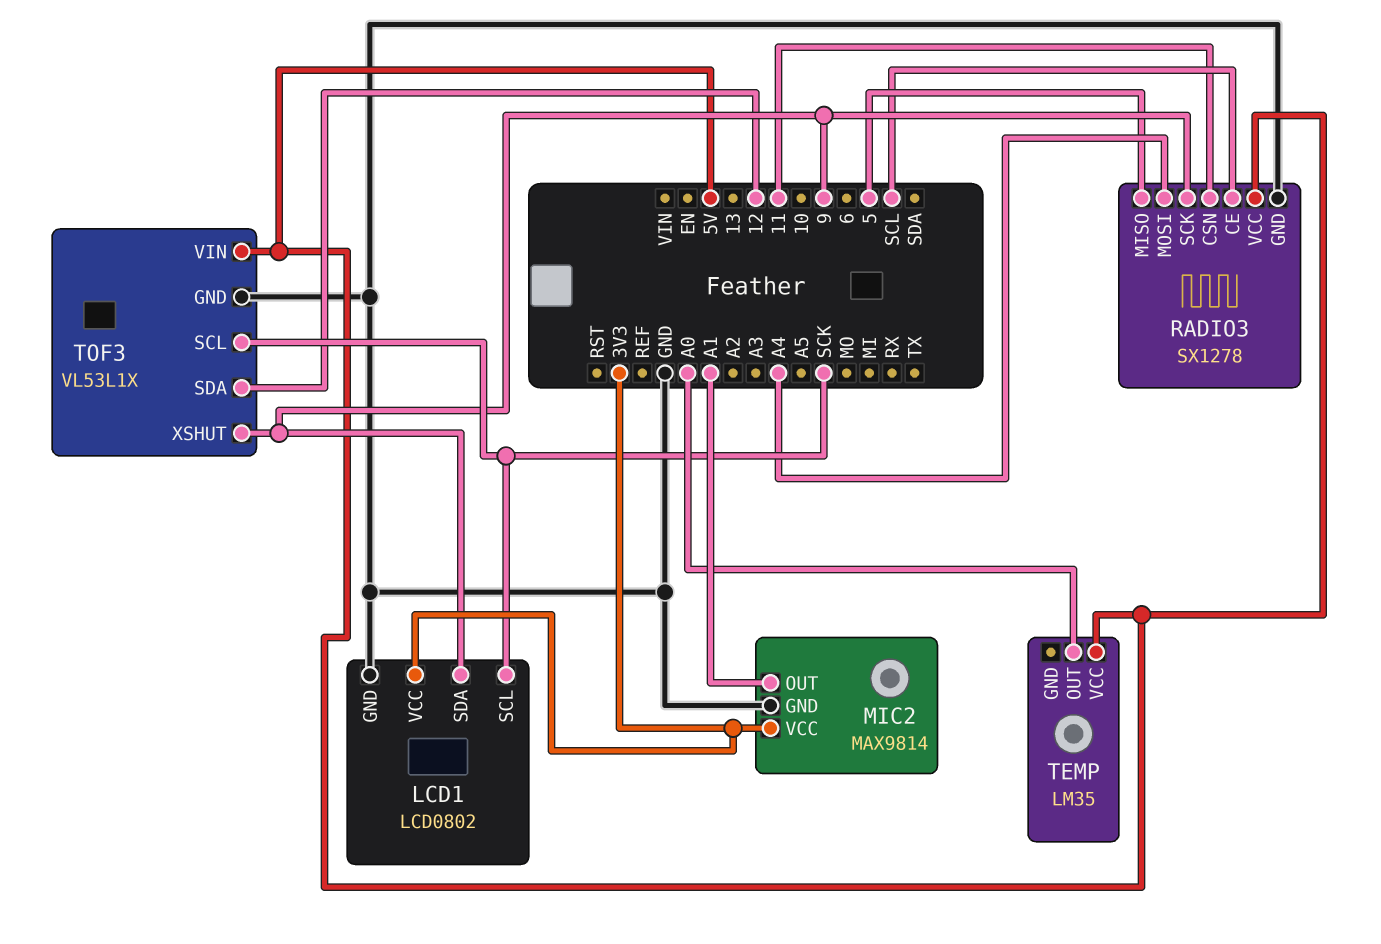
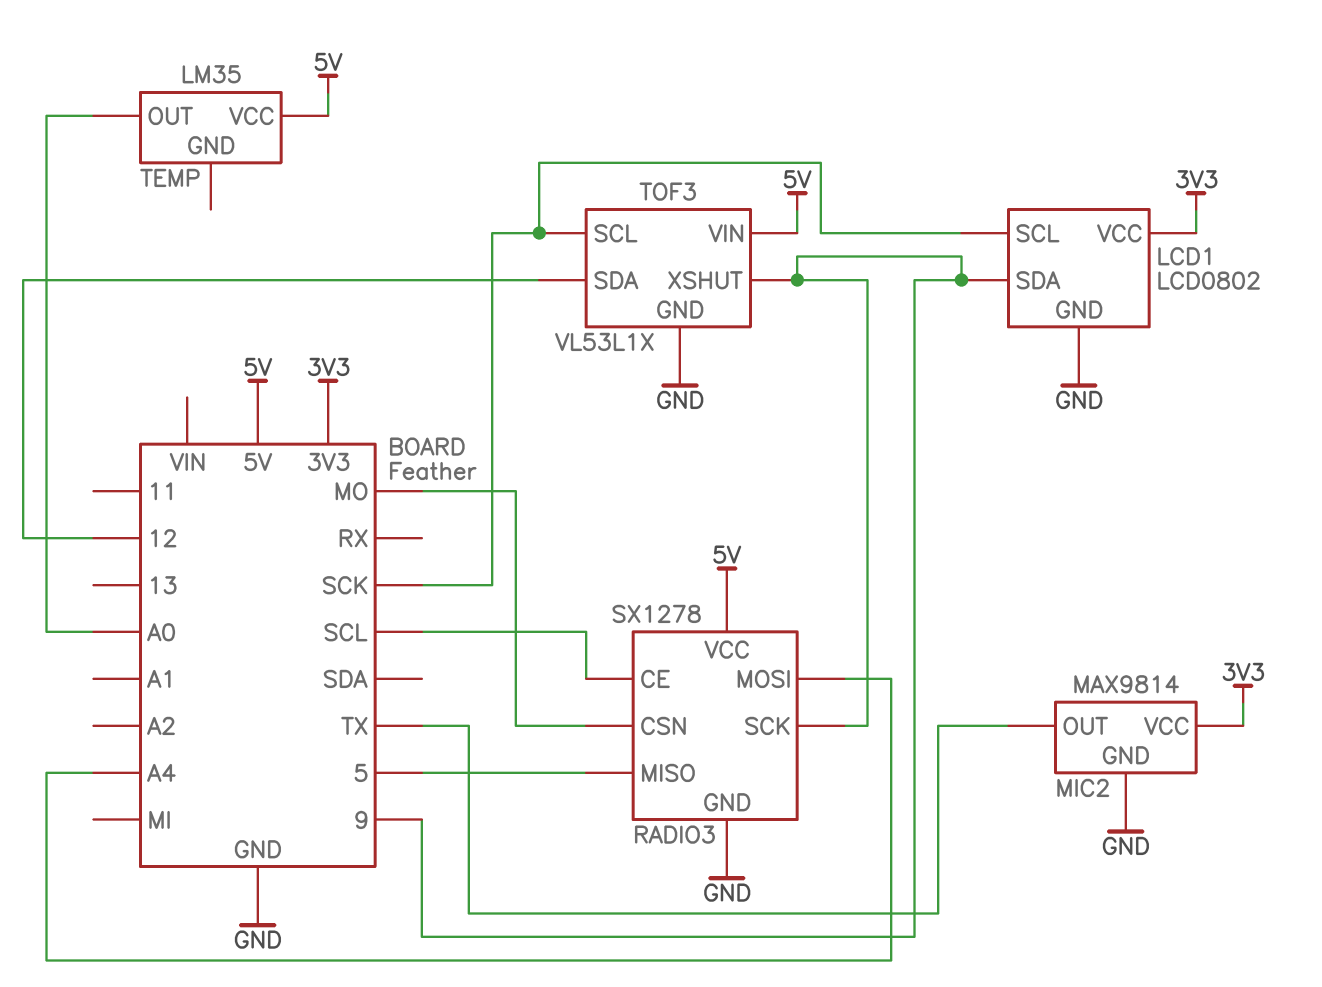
MIC2 pin OUT: A1 -> TX
RADIO3 pin CSN: 11 -> MO

